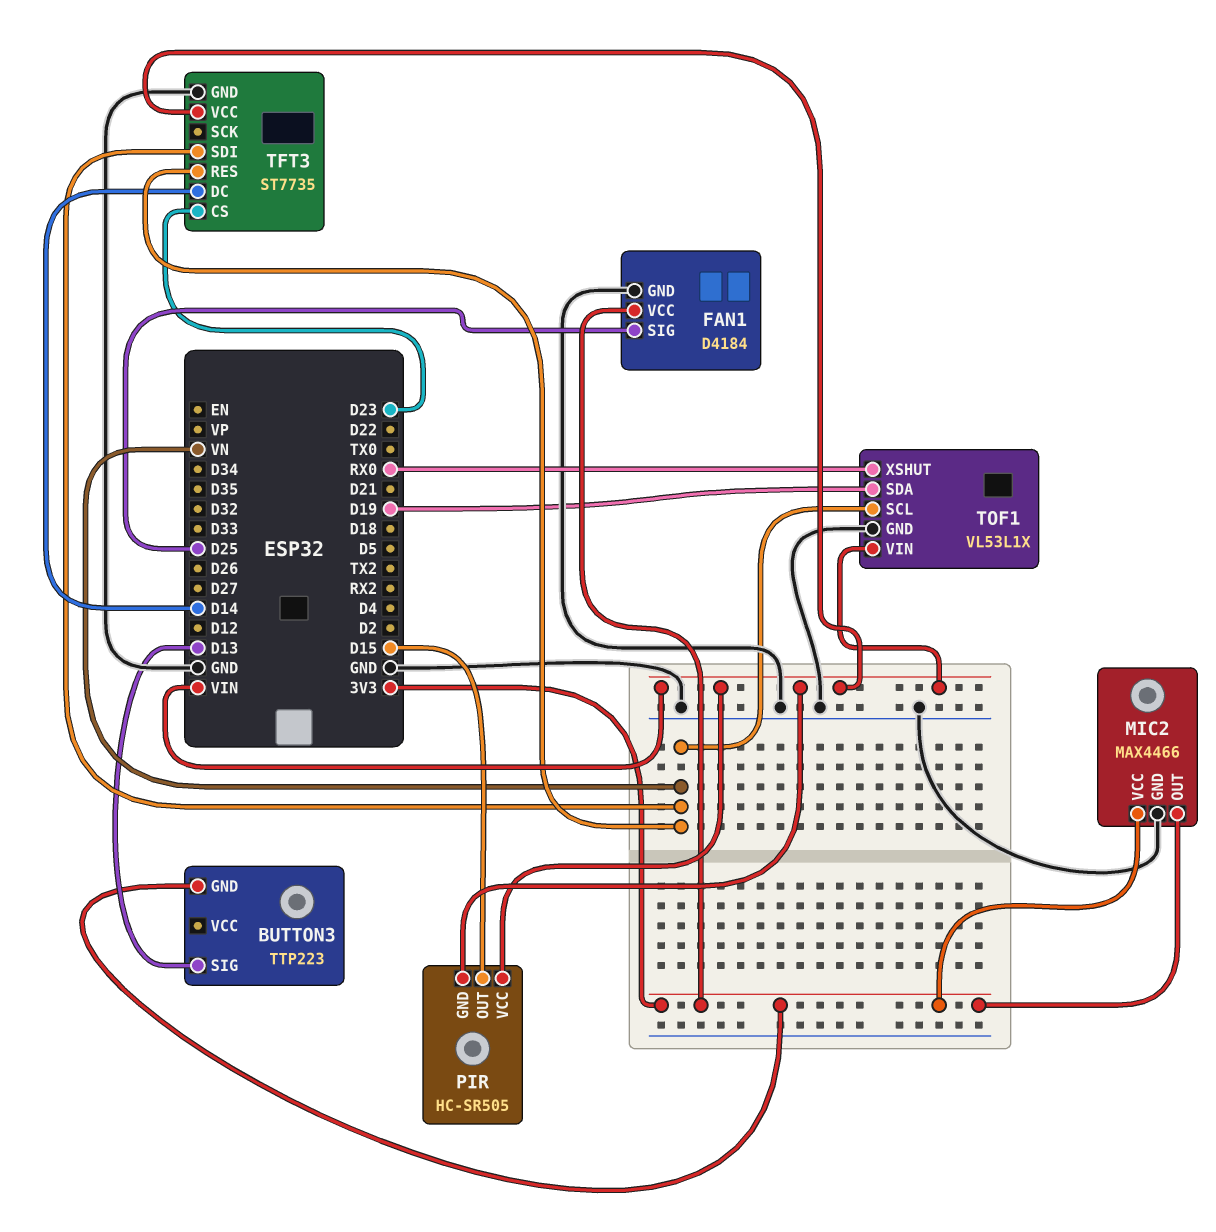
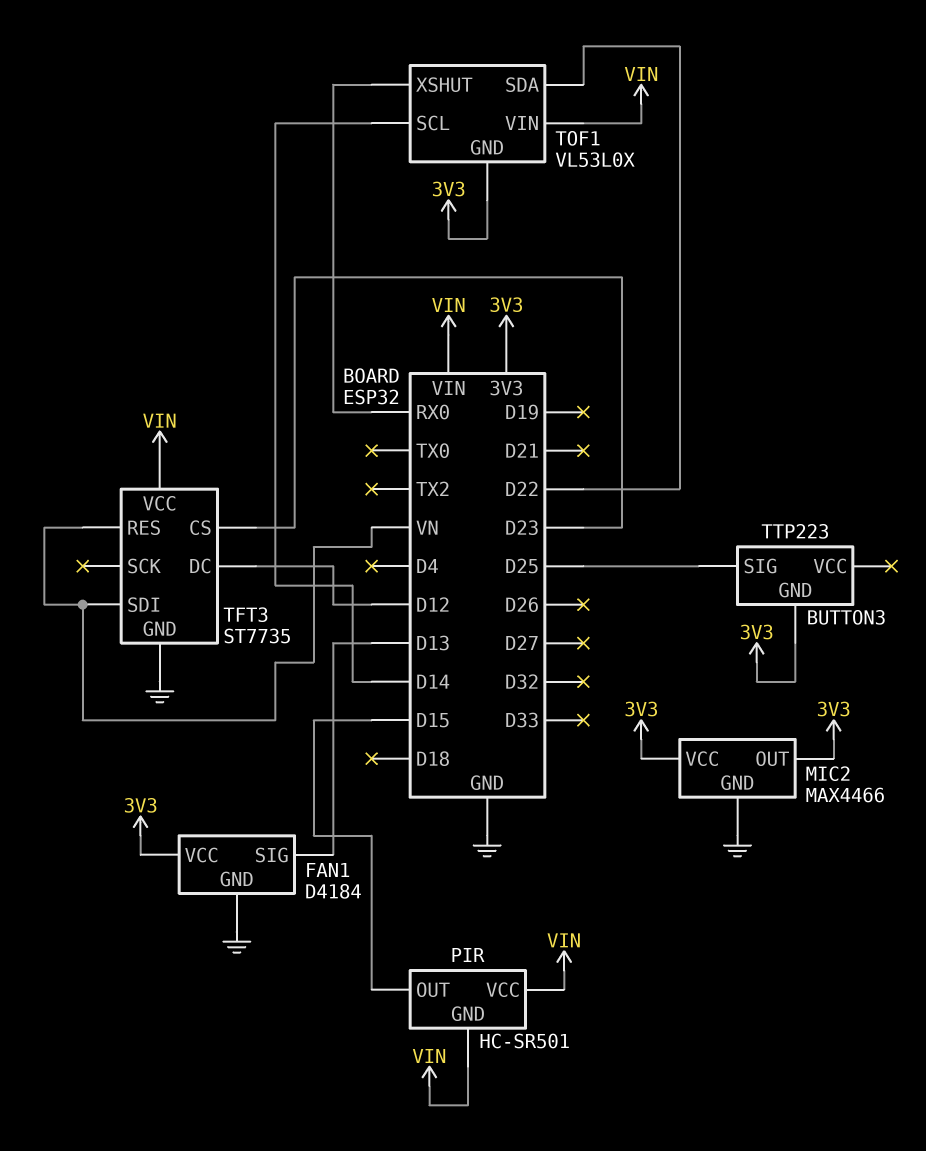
BUTTON3 pin SIG: D13 -> D25
FAN1 pin SIG: D25 -> D13
PIR: HC-SR505 -> HC-SR501
TFT3 pin DC: D14 -> D12
TOF1: VL53L1X -> VL53L0X
TOF1 pin GND: GND -> 3V3
TOF1 pin SCL: VN -> D14
TOF1 pin SDA: D19 -> D22

